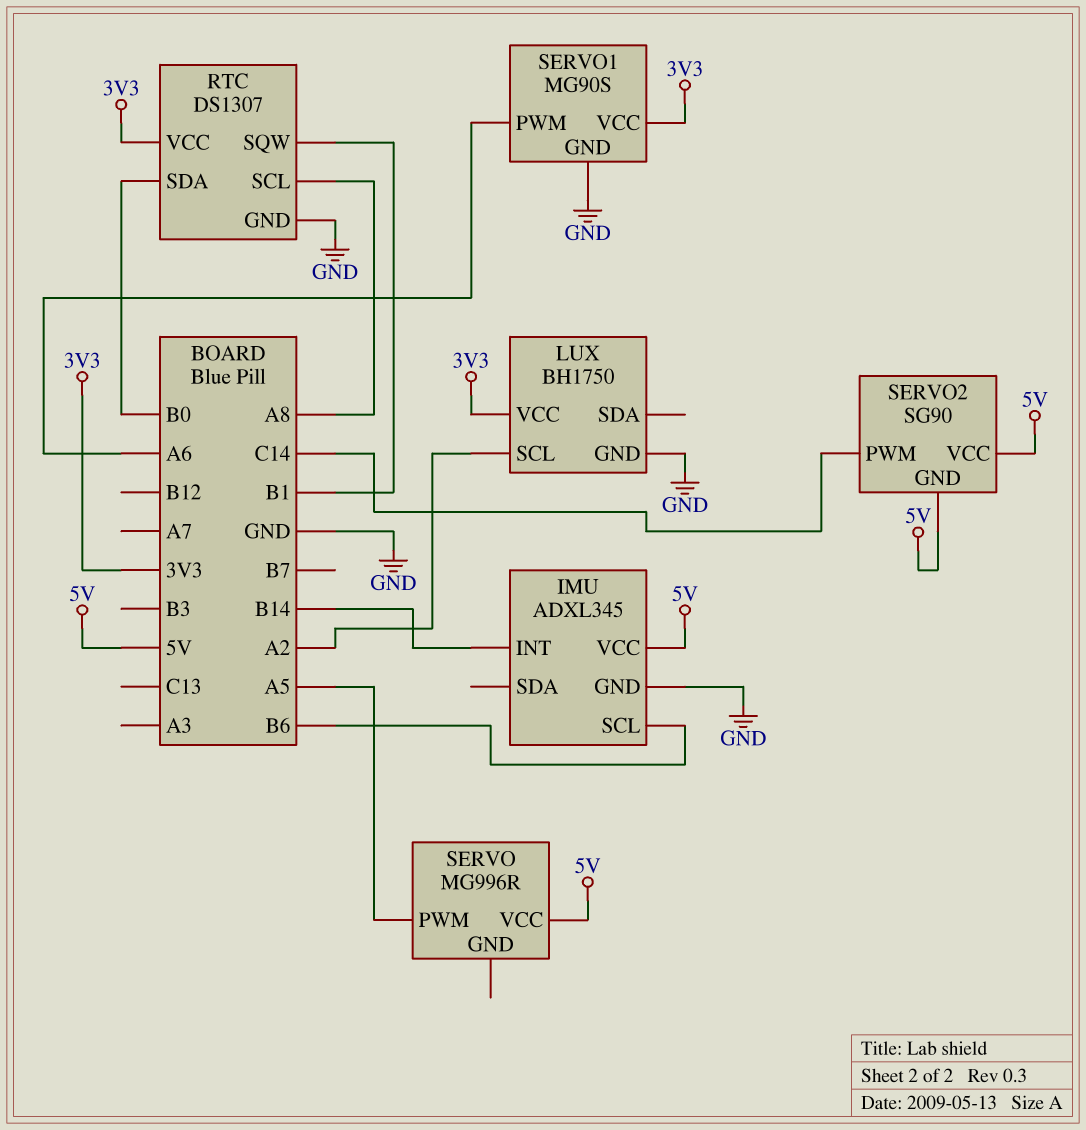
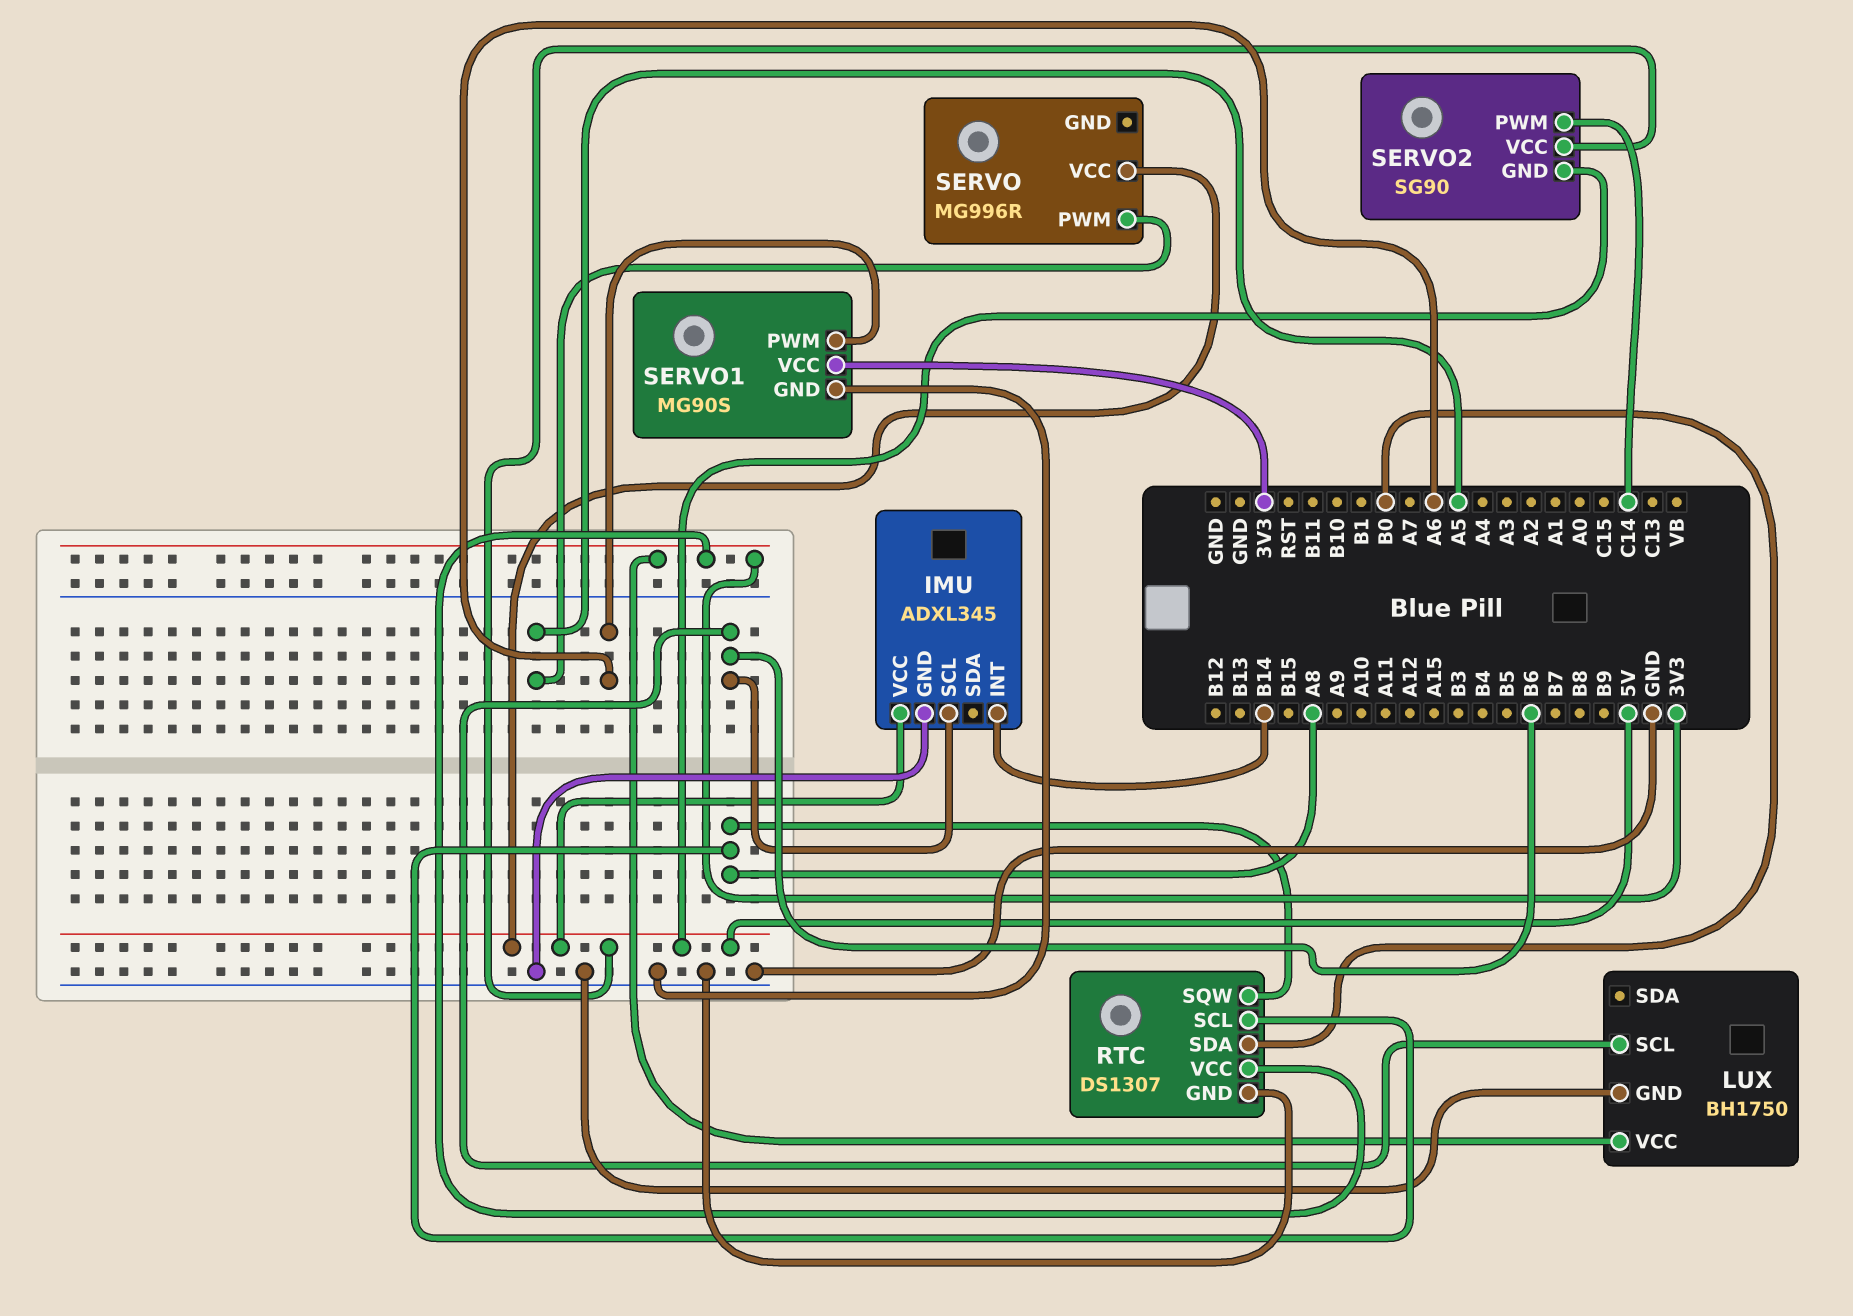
LUX pin SCL: A2 -> B6
RTC pin SQW: B1 -> A8

